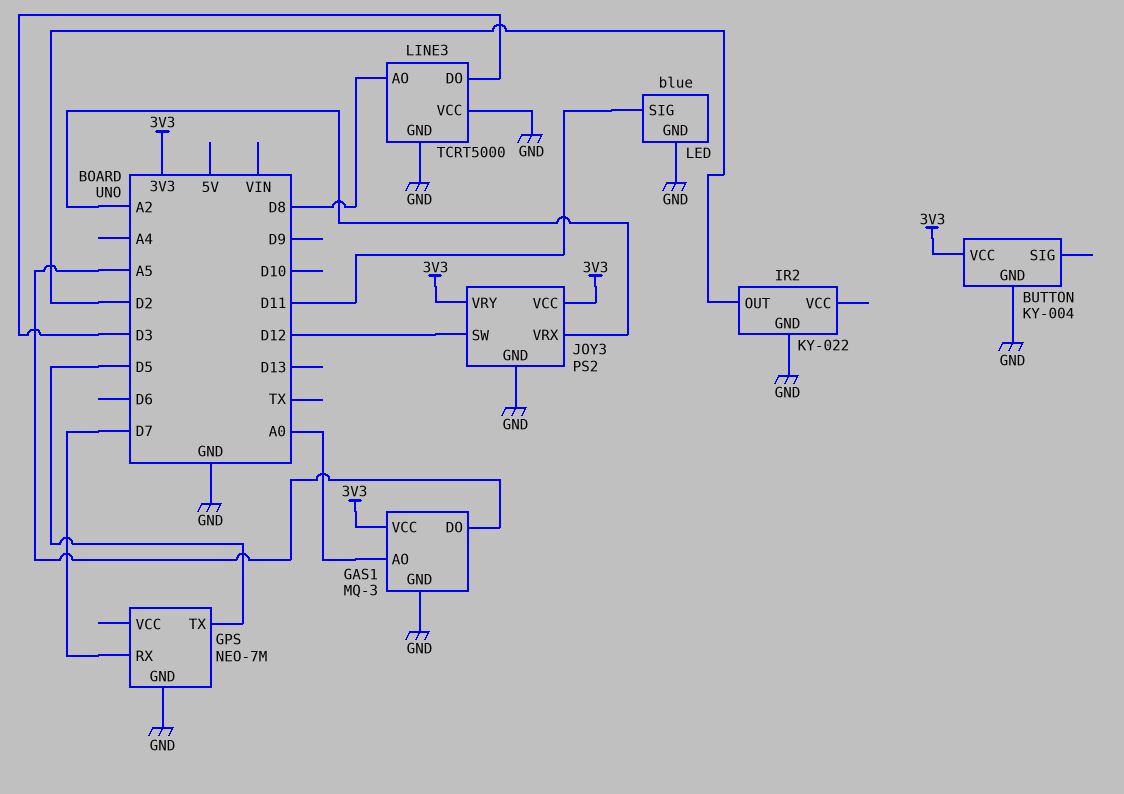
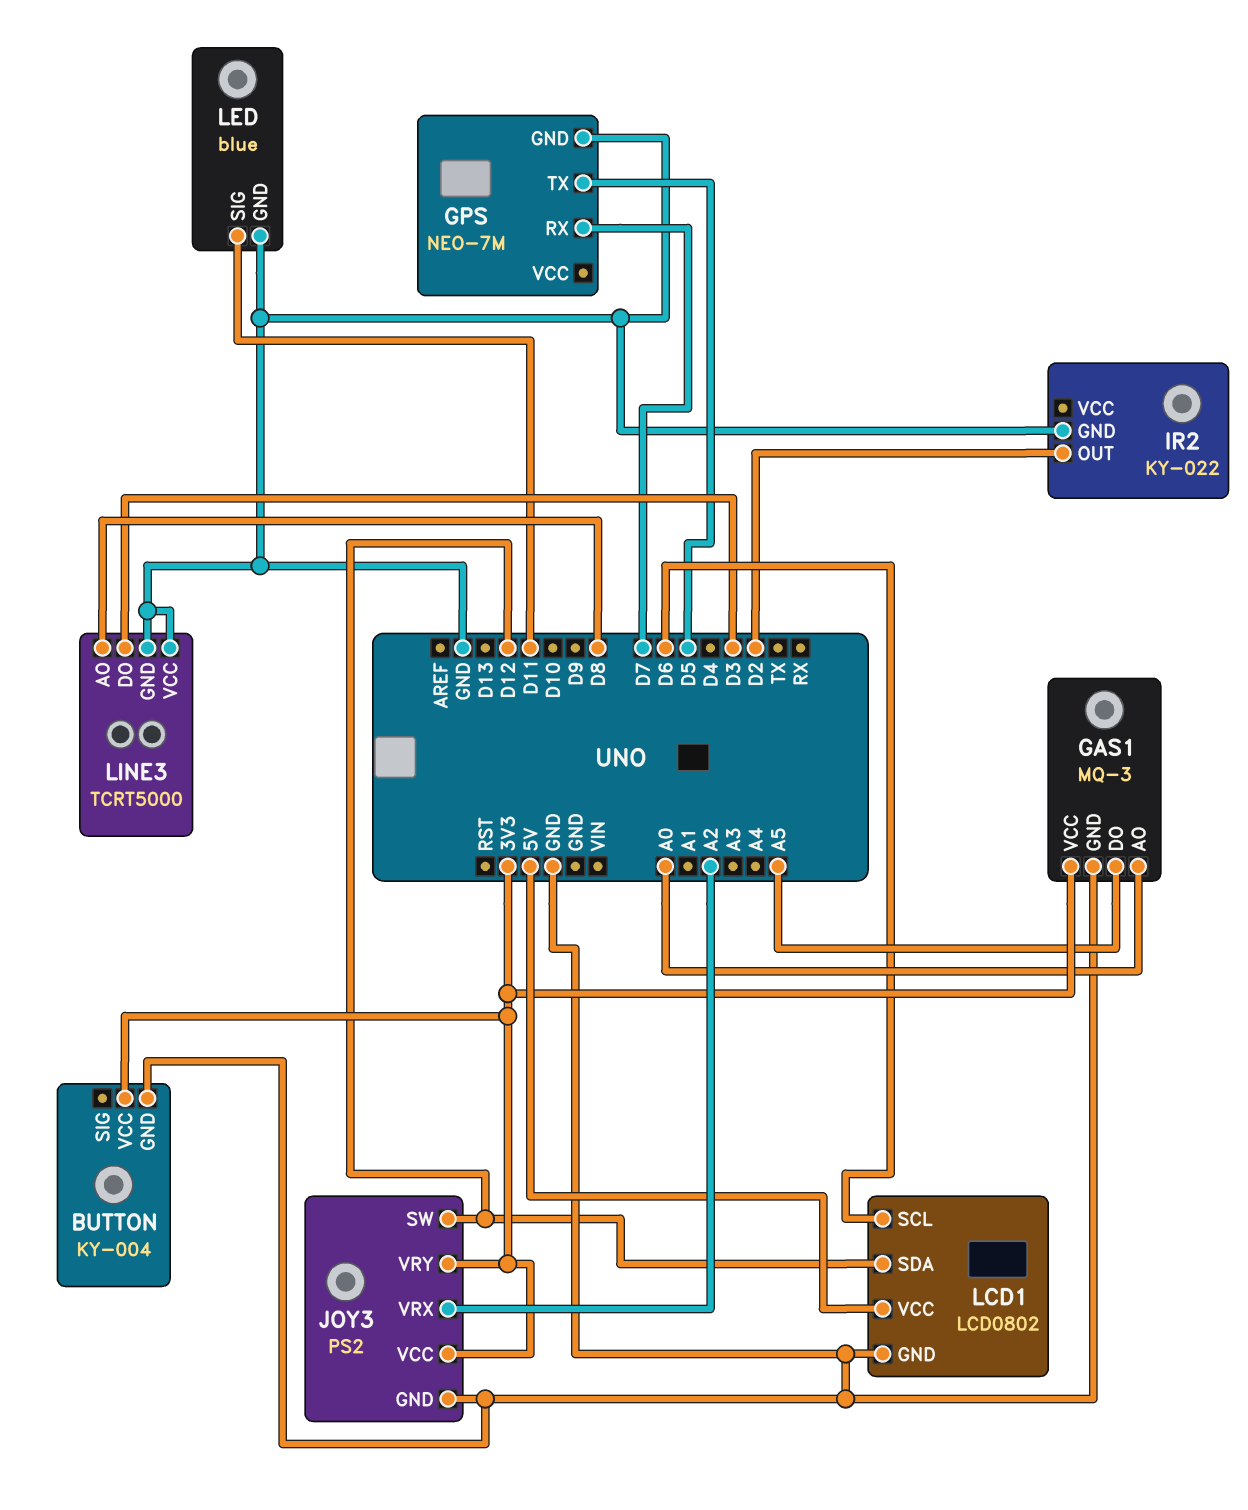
LCD1: none -> LCD0802
LCD1 pin GND: none -> GND
LCD1 pin SCL: none -> D6
LCD1 pin SDA: none -> D12
LCD1 pin VCC: none -> 5V

